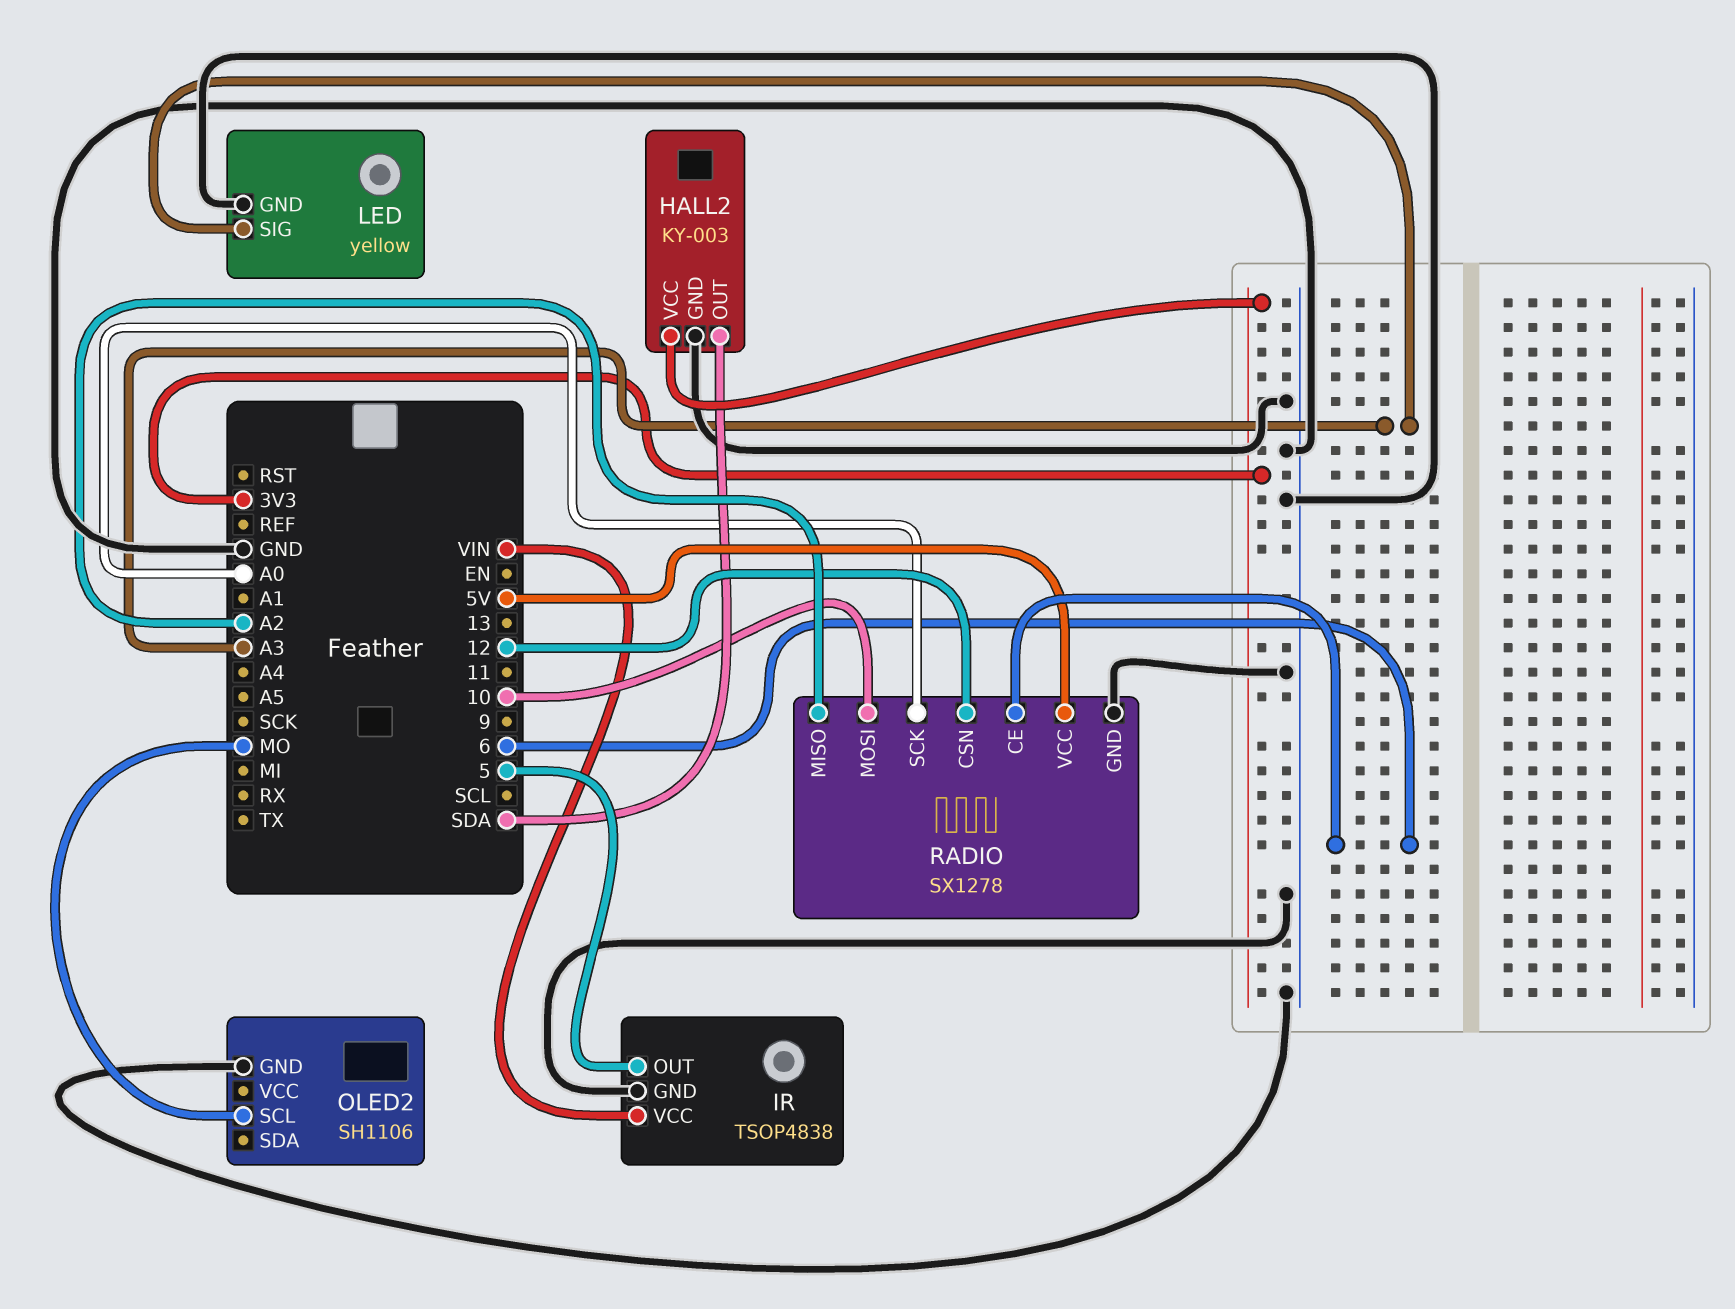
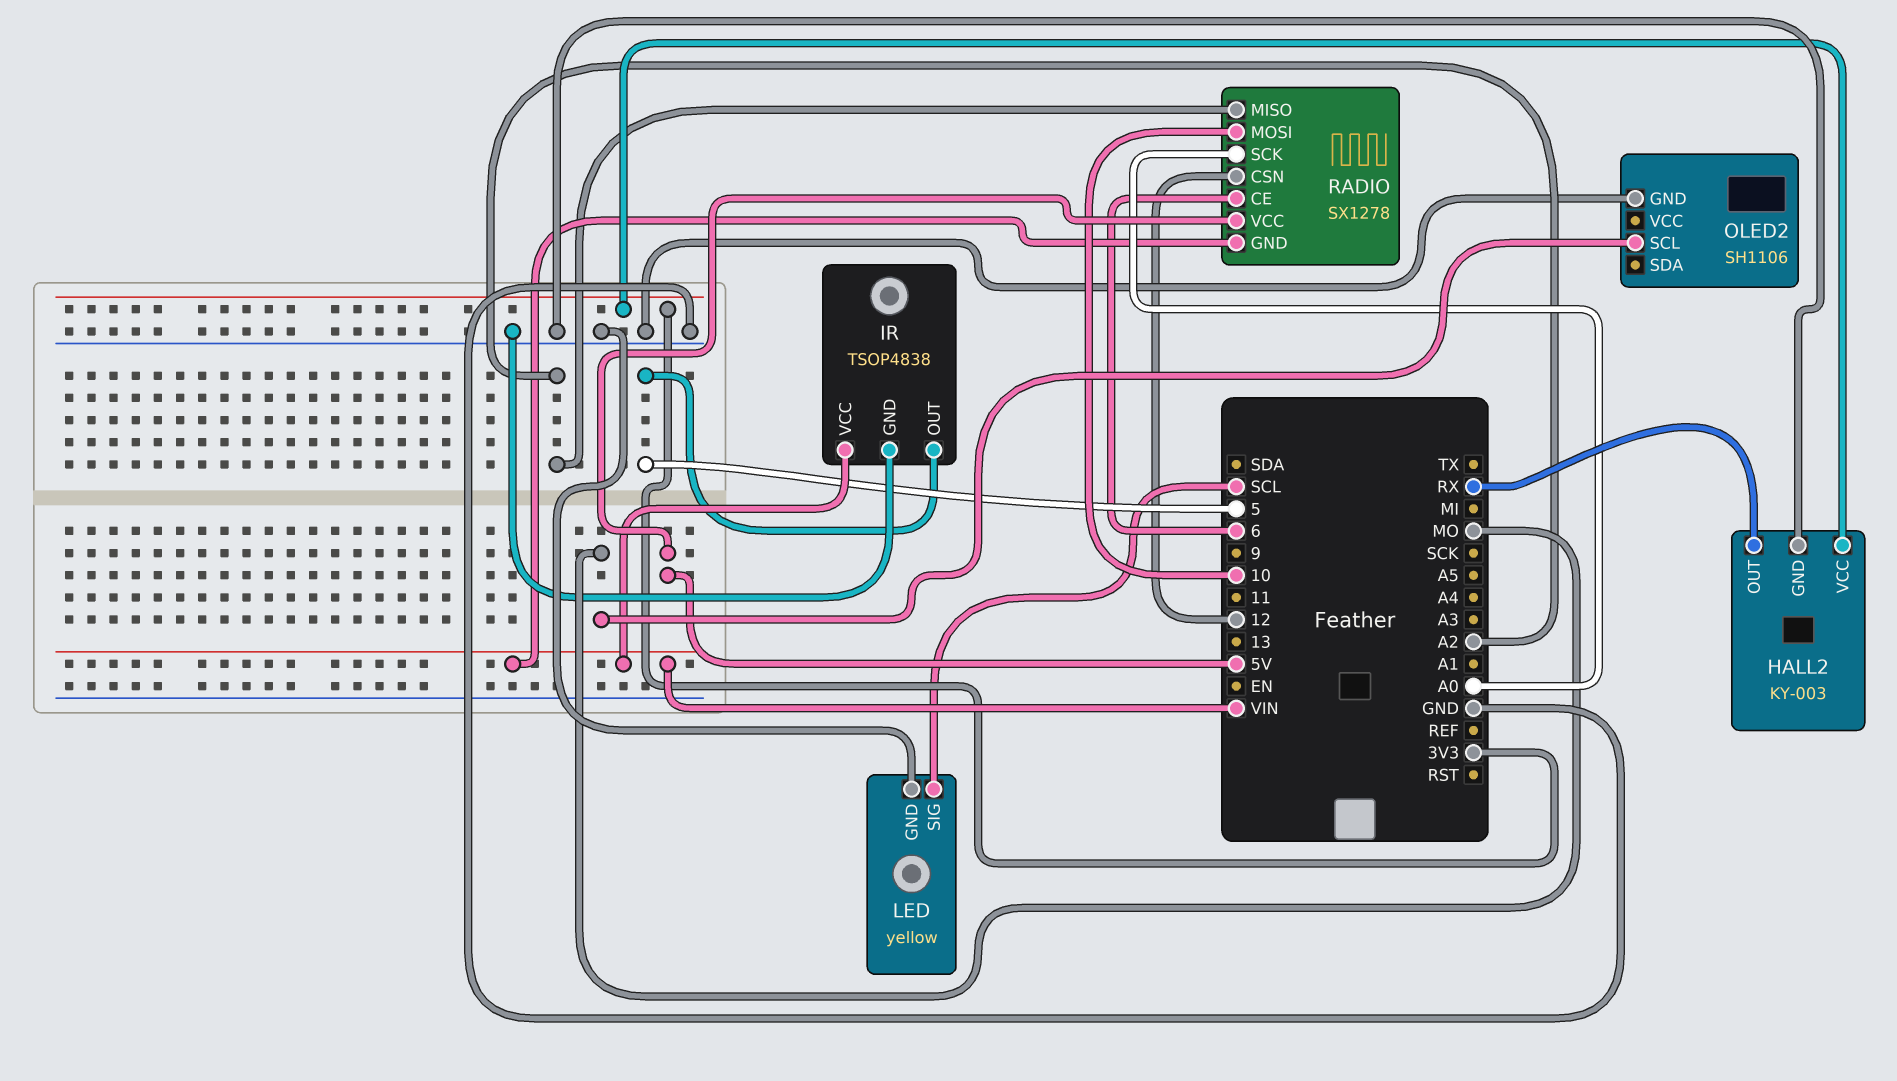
HALL2 pin OUT: SDA -> RX
LED pin SIG: A3 -> SCL
RADIO pin GND: GND -> VIN

